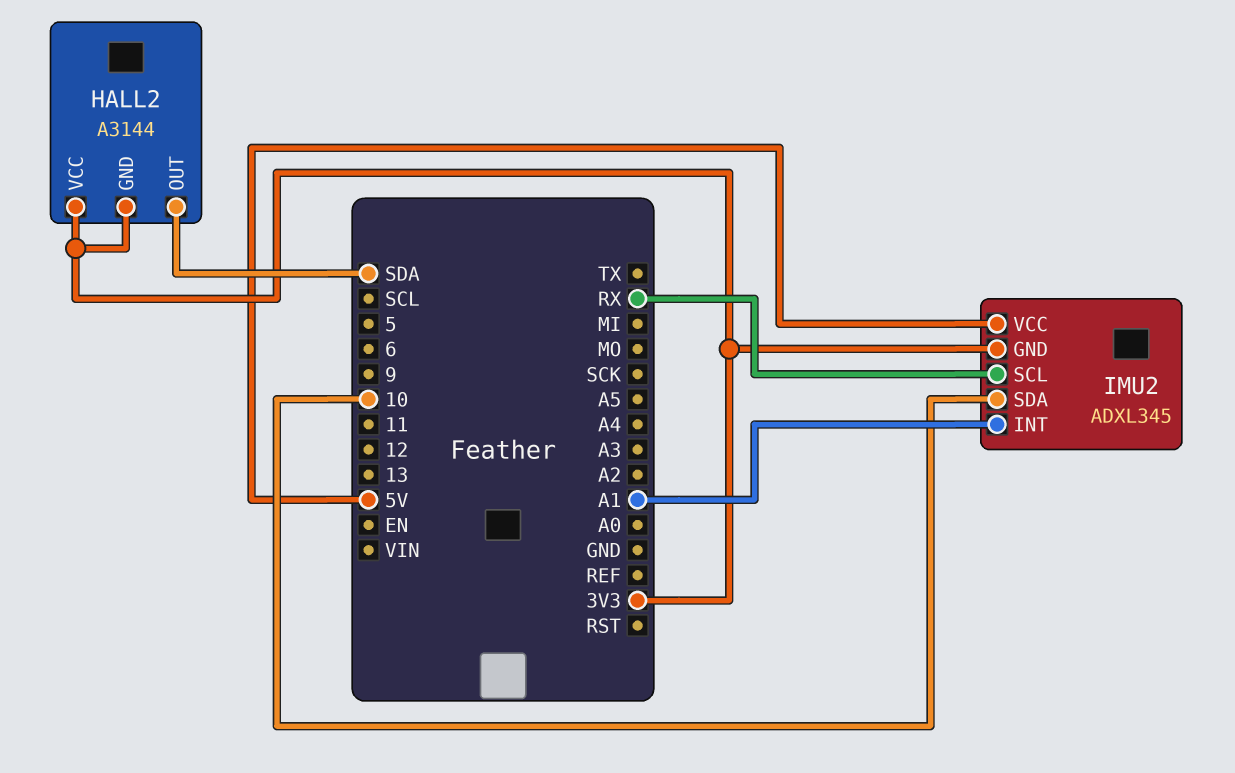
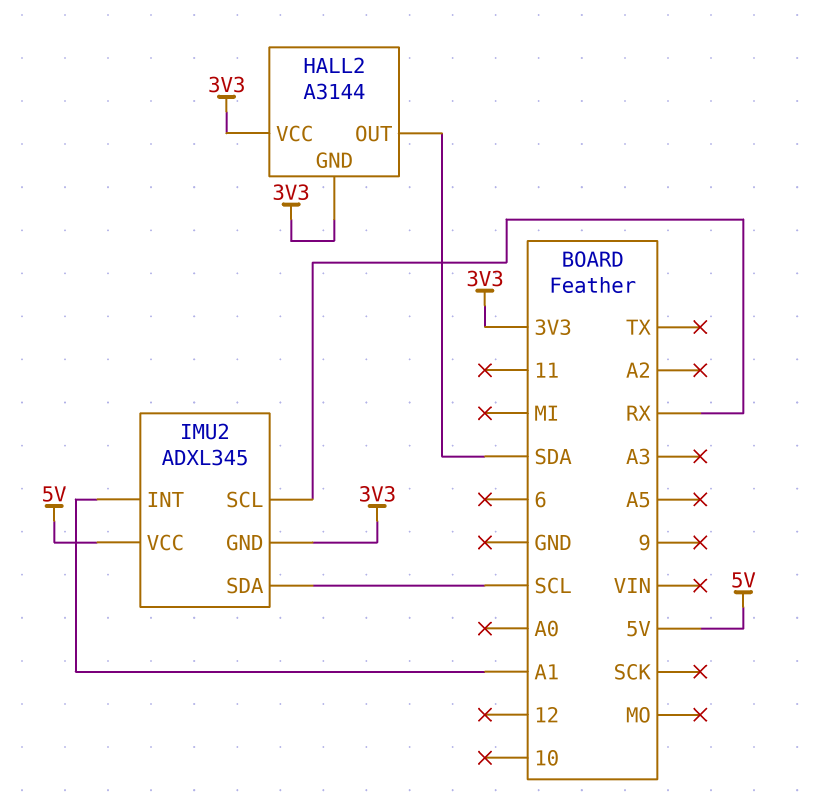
IMU2 pin SDA: 10 -> SCL

